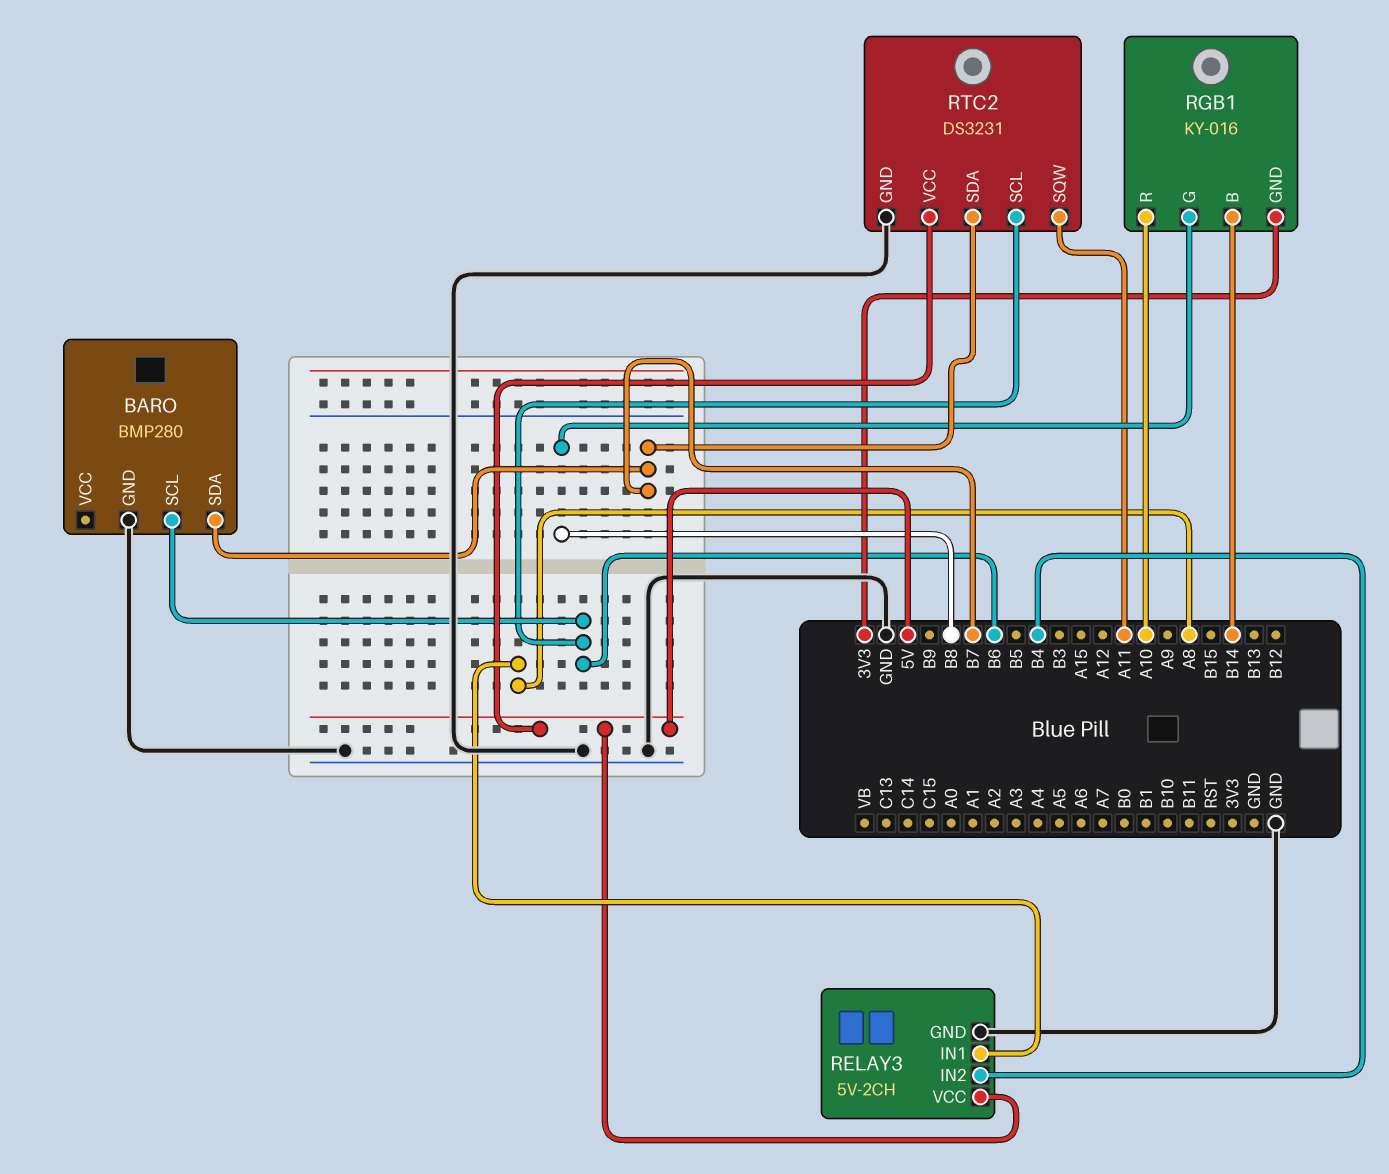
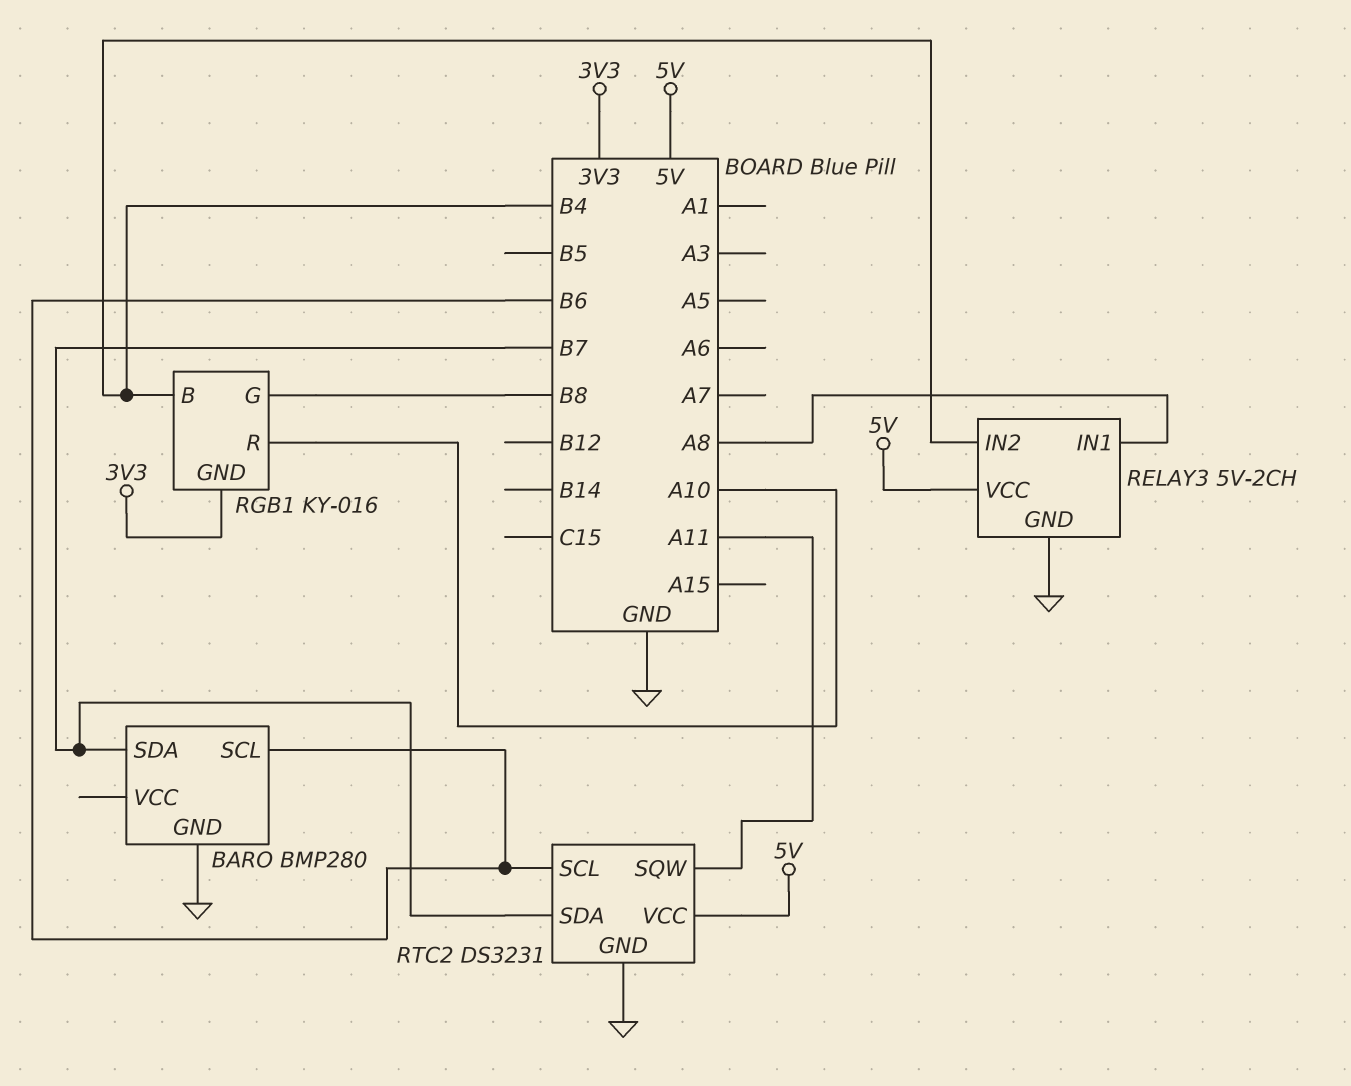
RGB1 pin B: B14 -> B4

